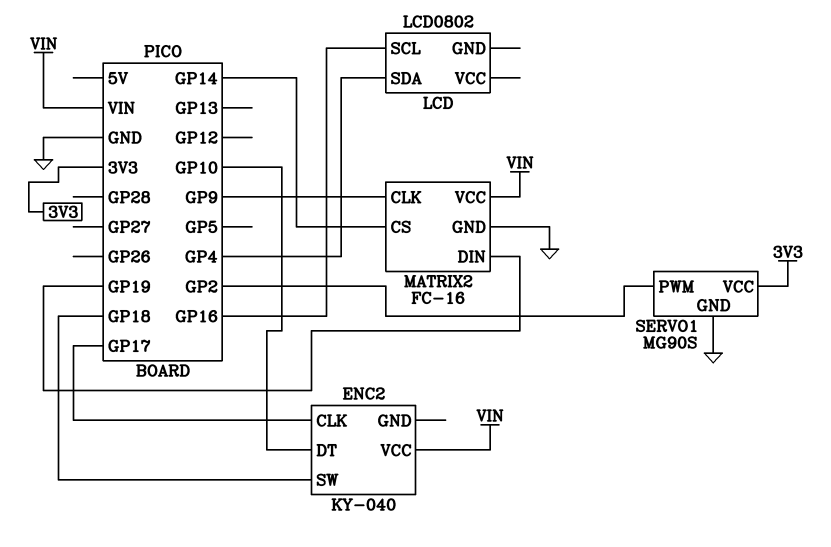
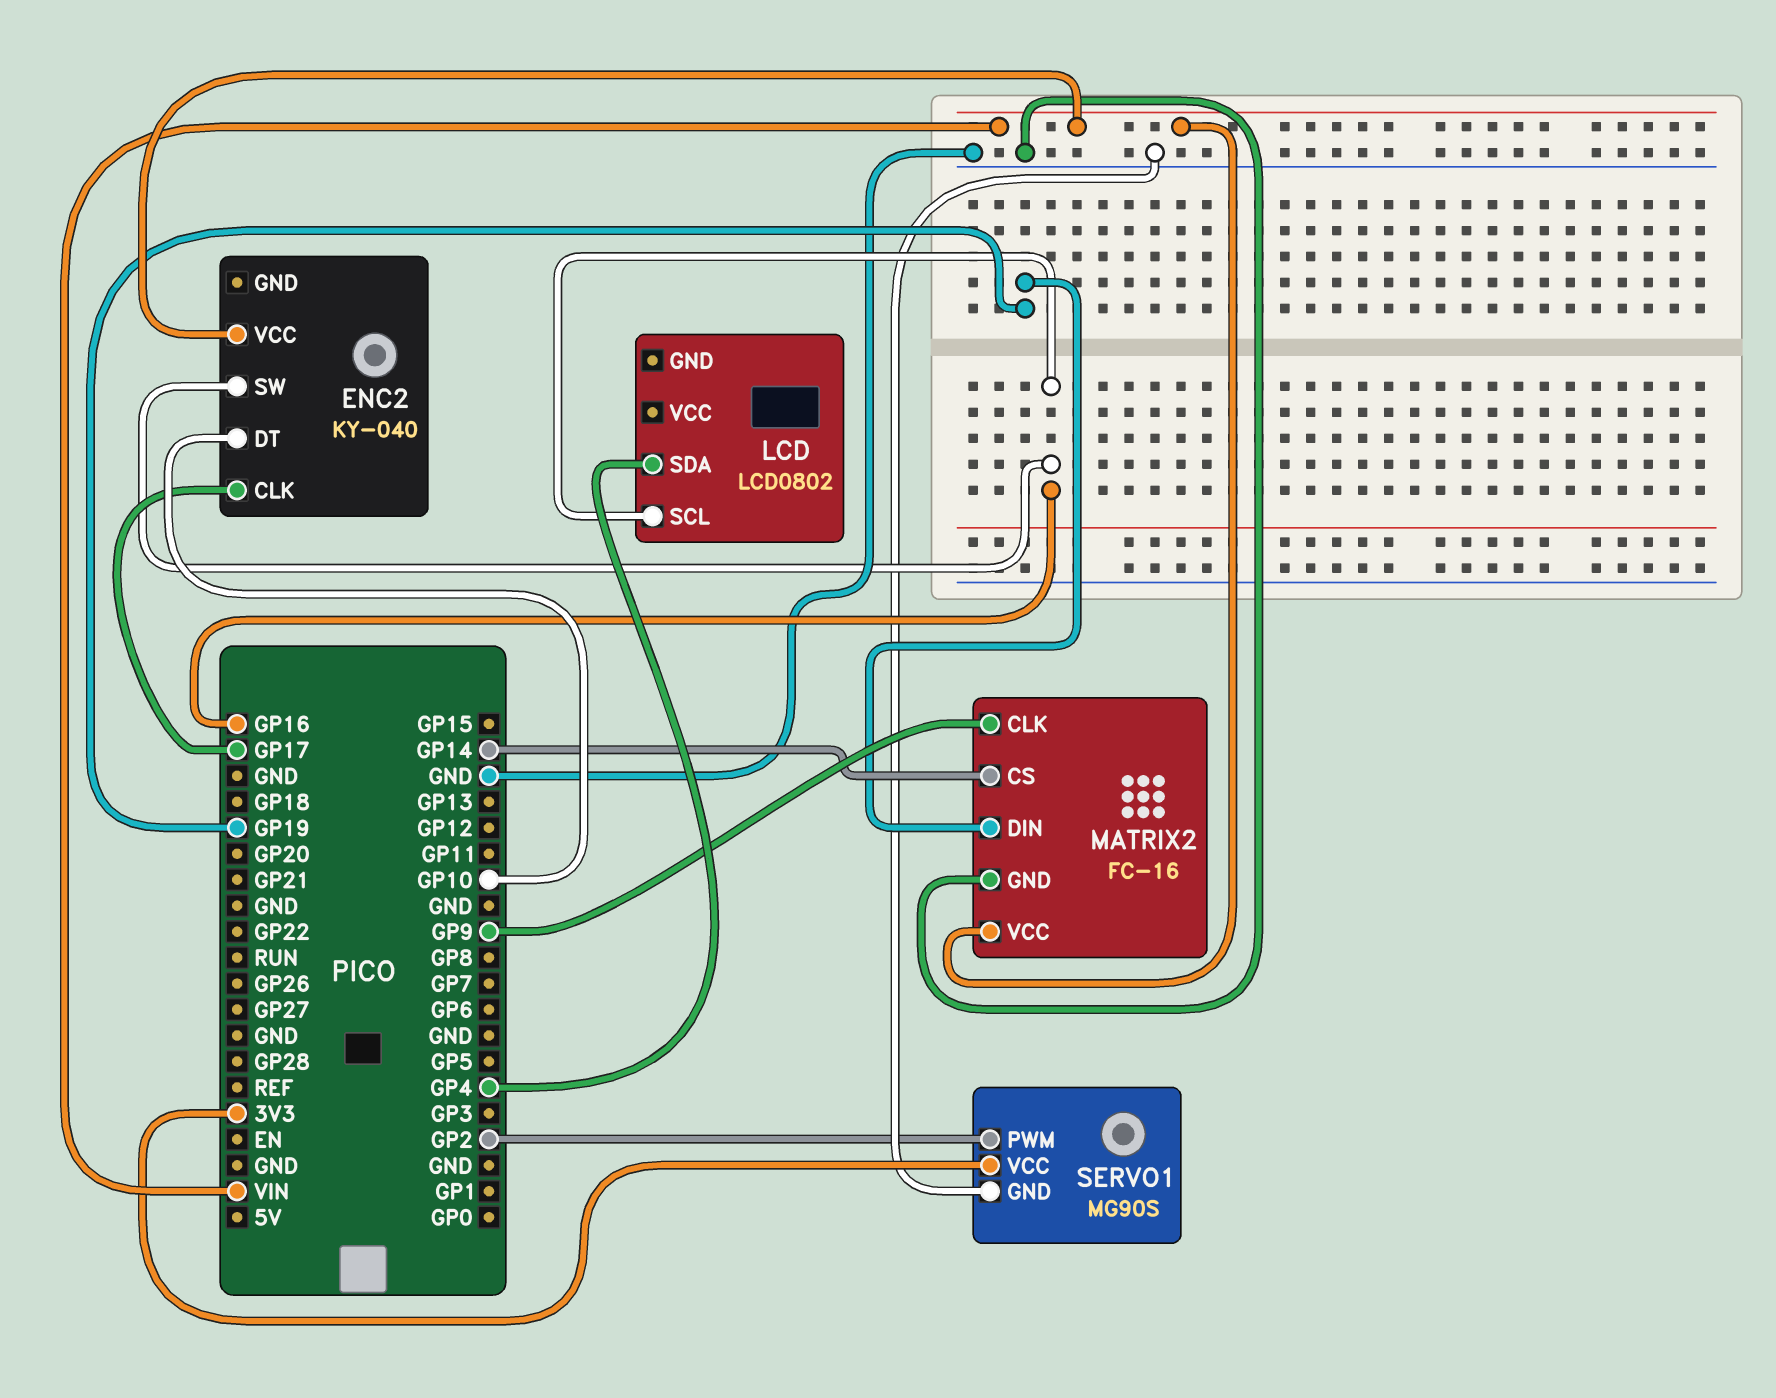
ENC2 pin SW: GP18 -> GP16

